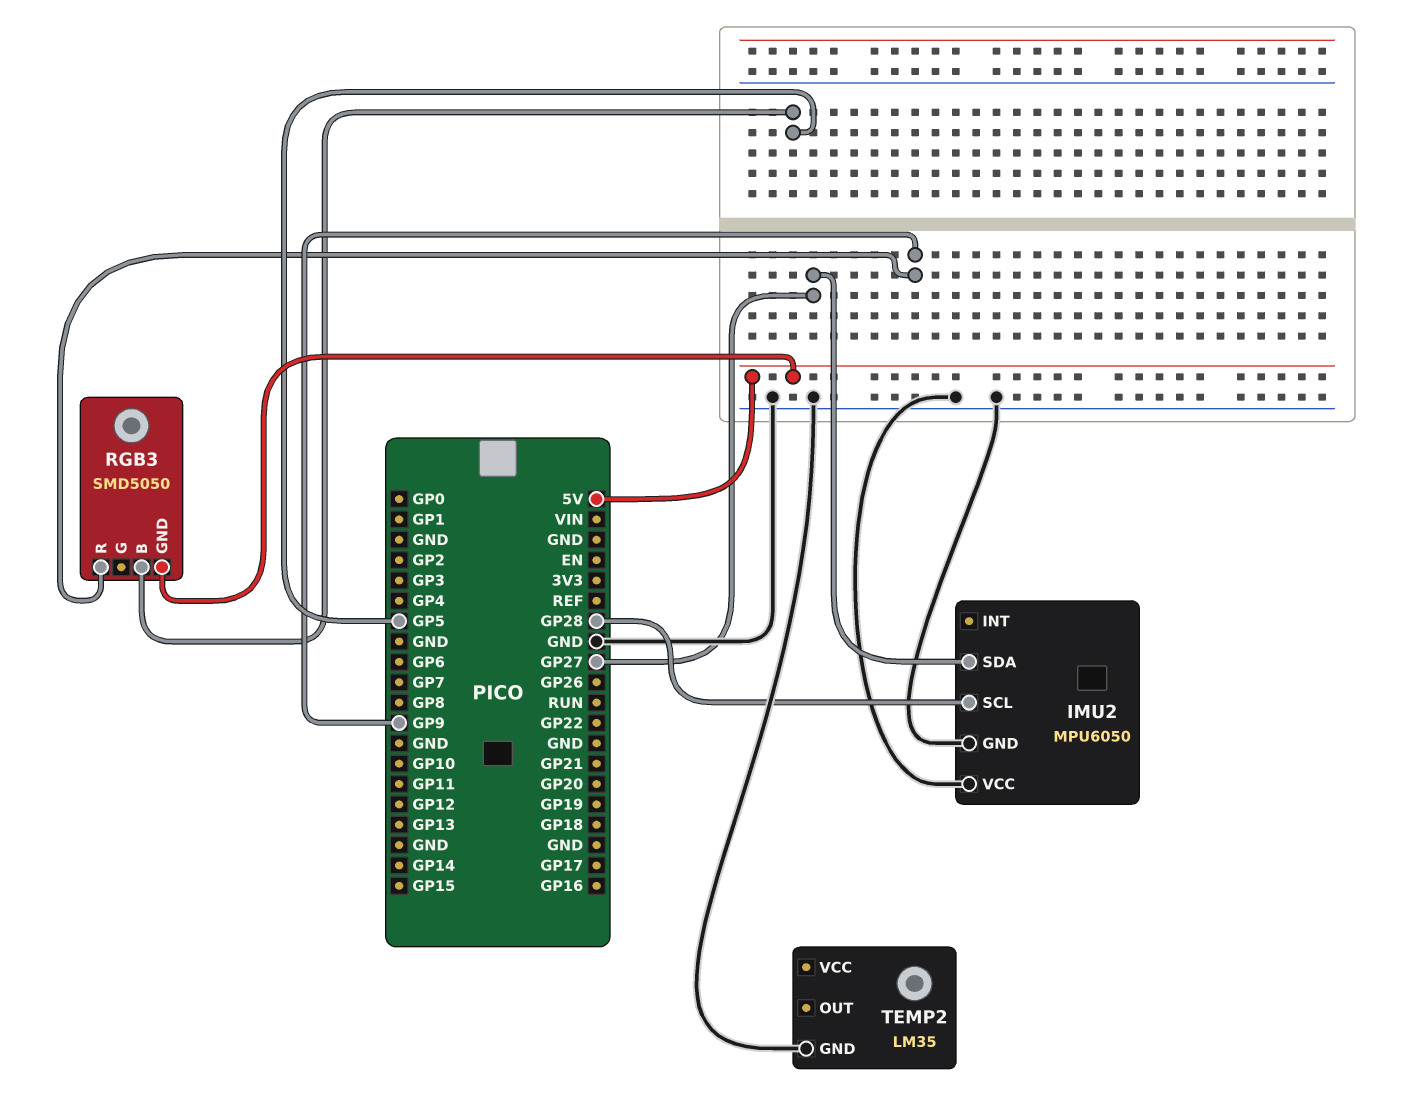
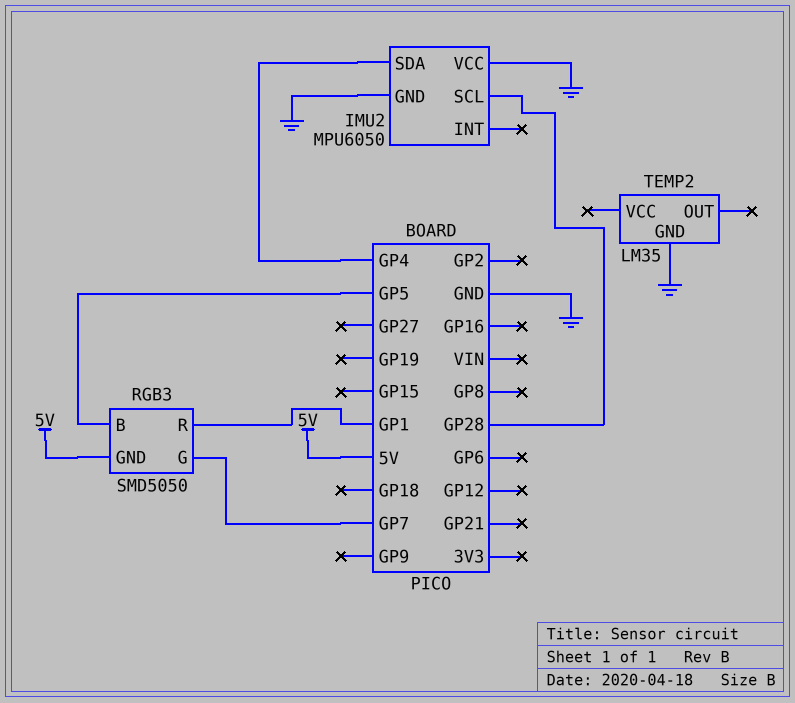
IMU2 pin SDA: GP27 -> GP4
RGB3 pin G: none -> GP7
RGB3 pin R: GP9 -> GP1

